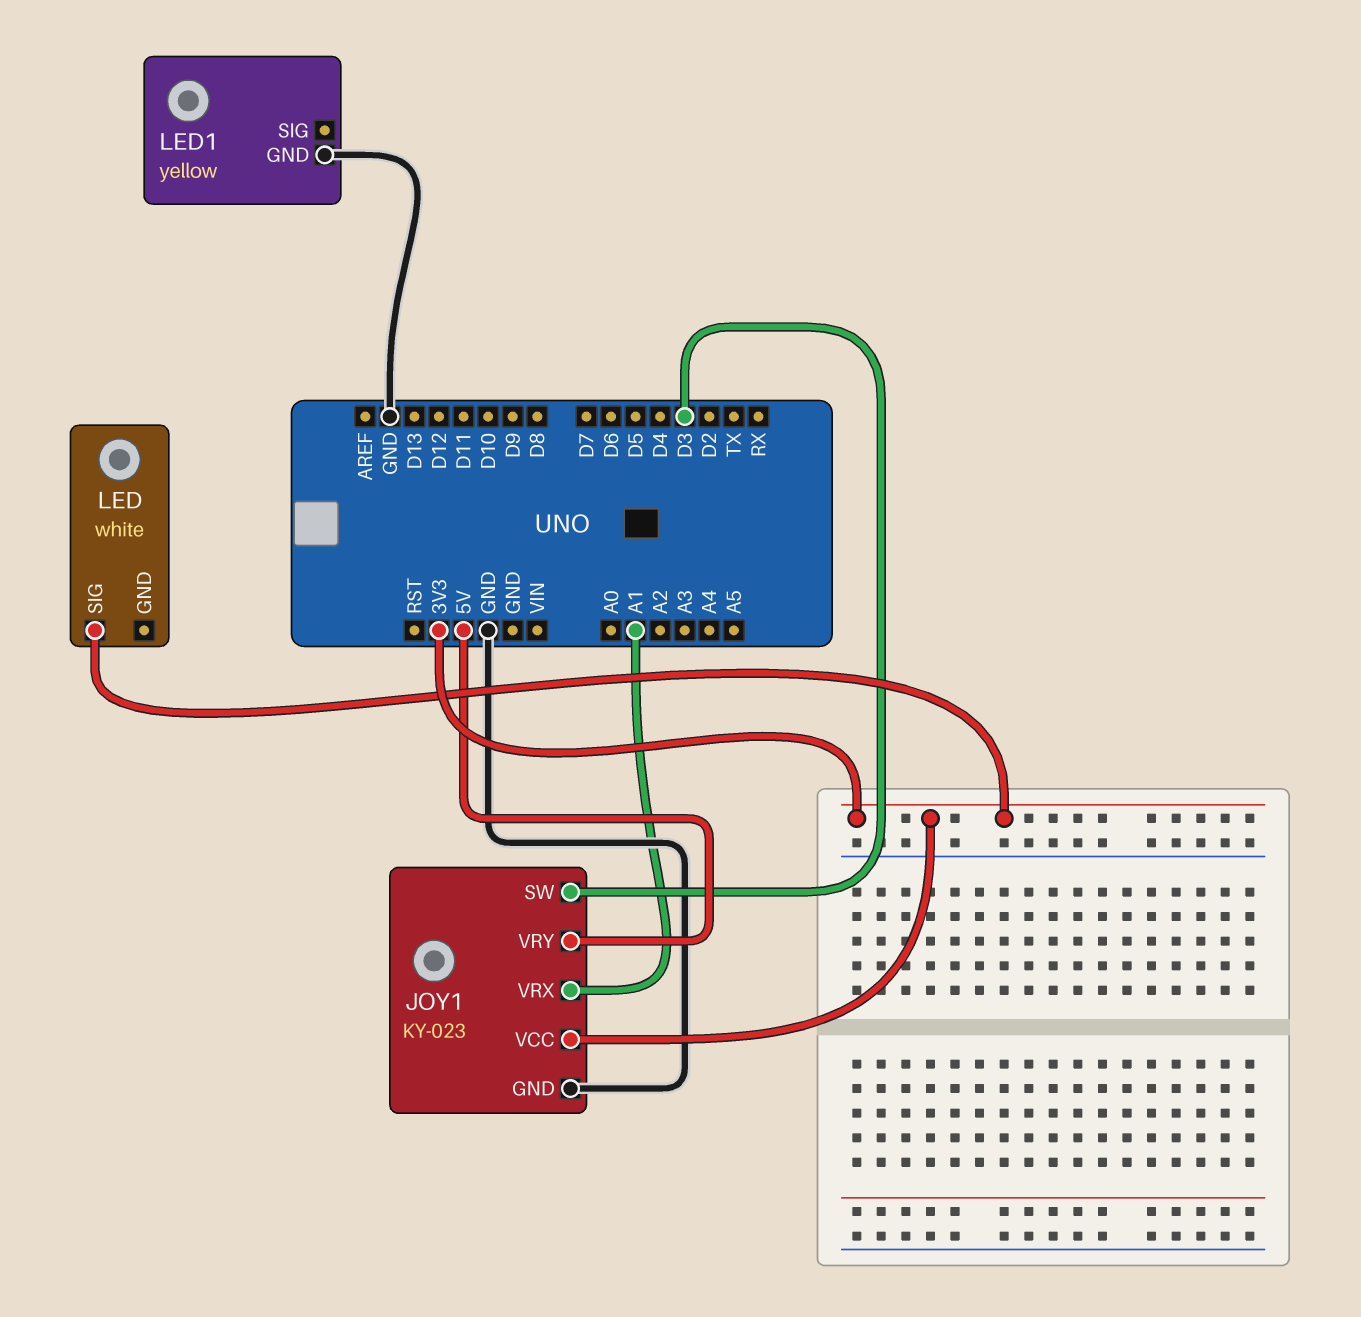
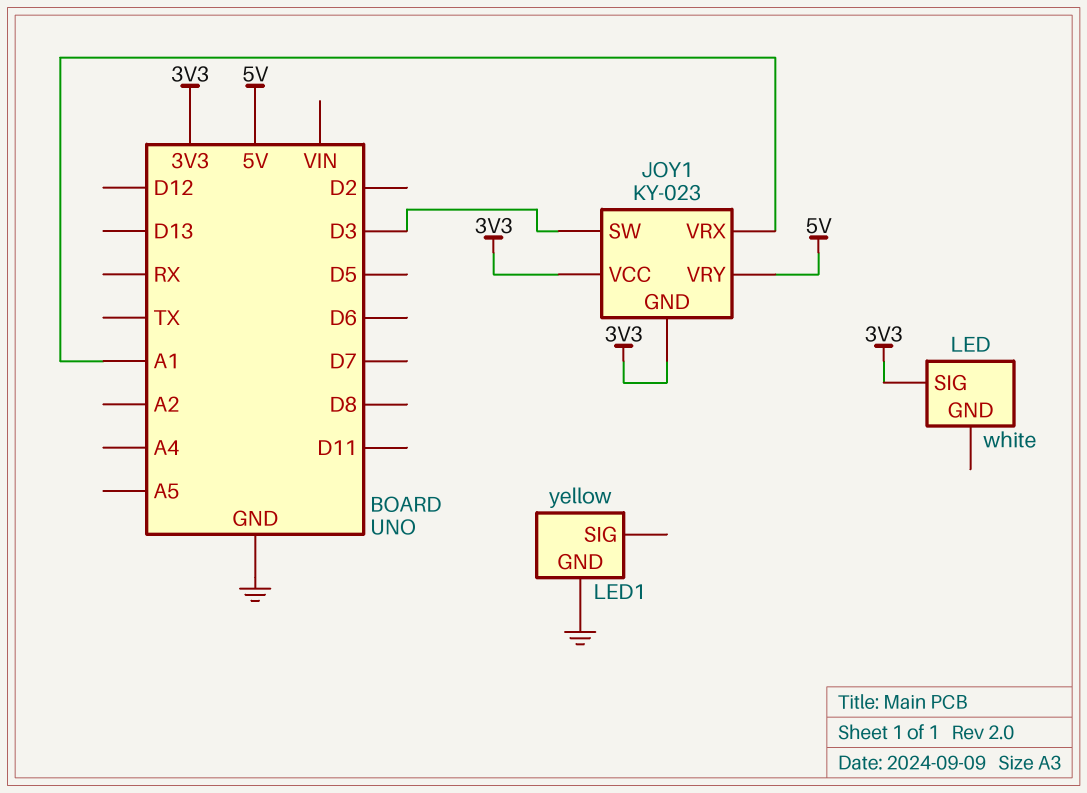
JOY1 pin GND: GND -> 3V3

